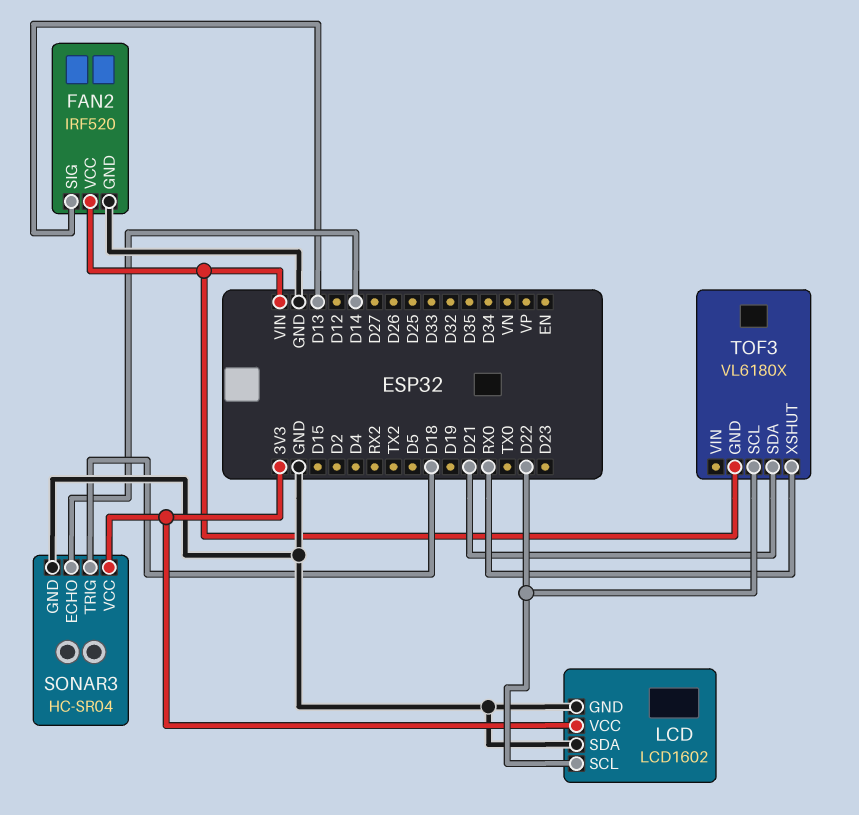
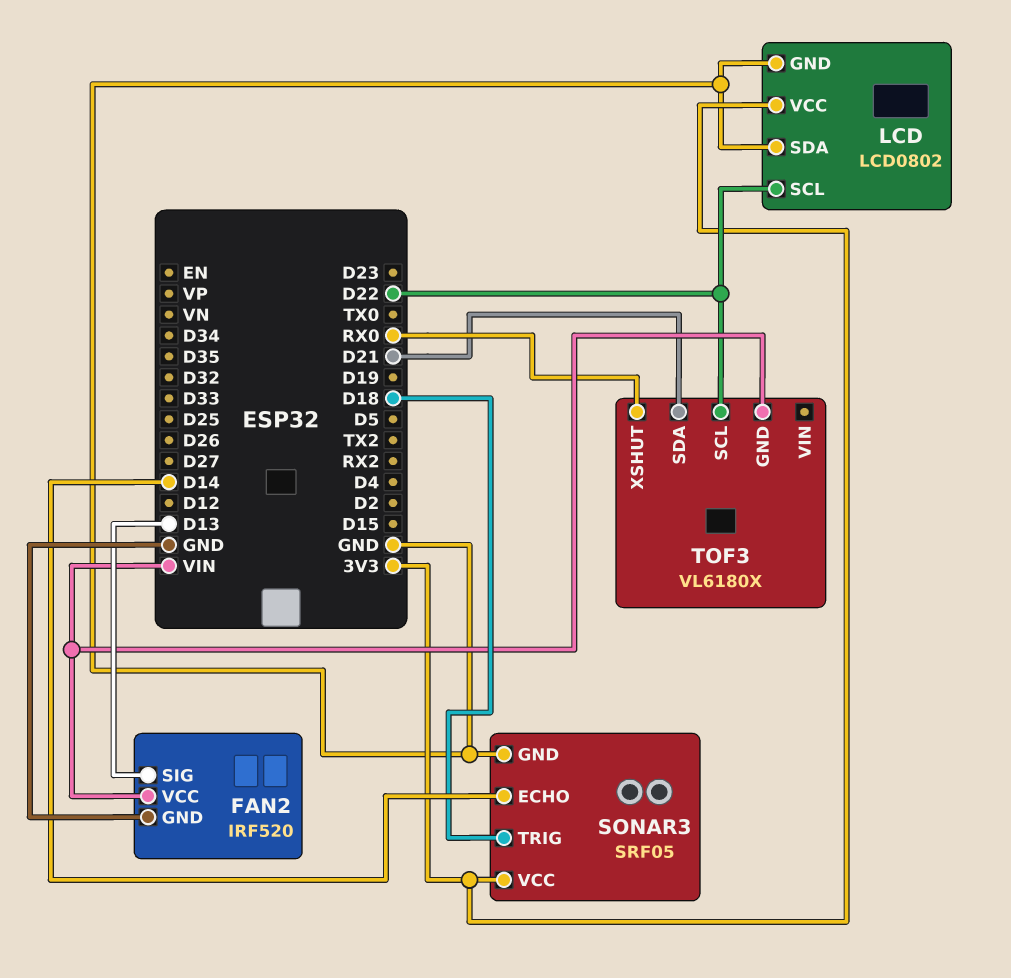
LCD: LCD1602 -> LCD0802
SONAR3: HC-SR04 -> SRF05

